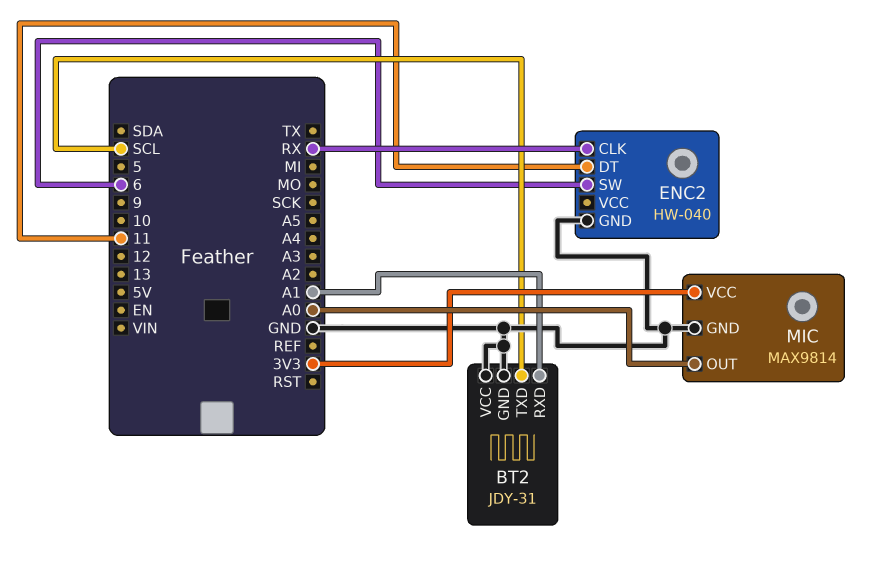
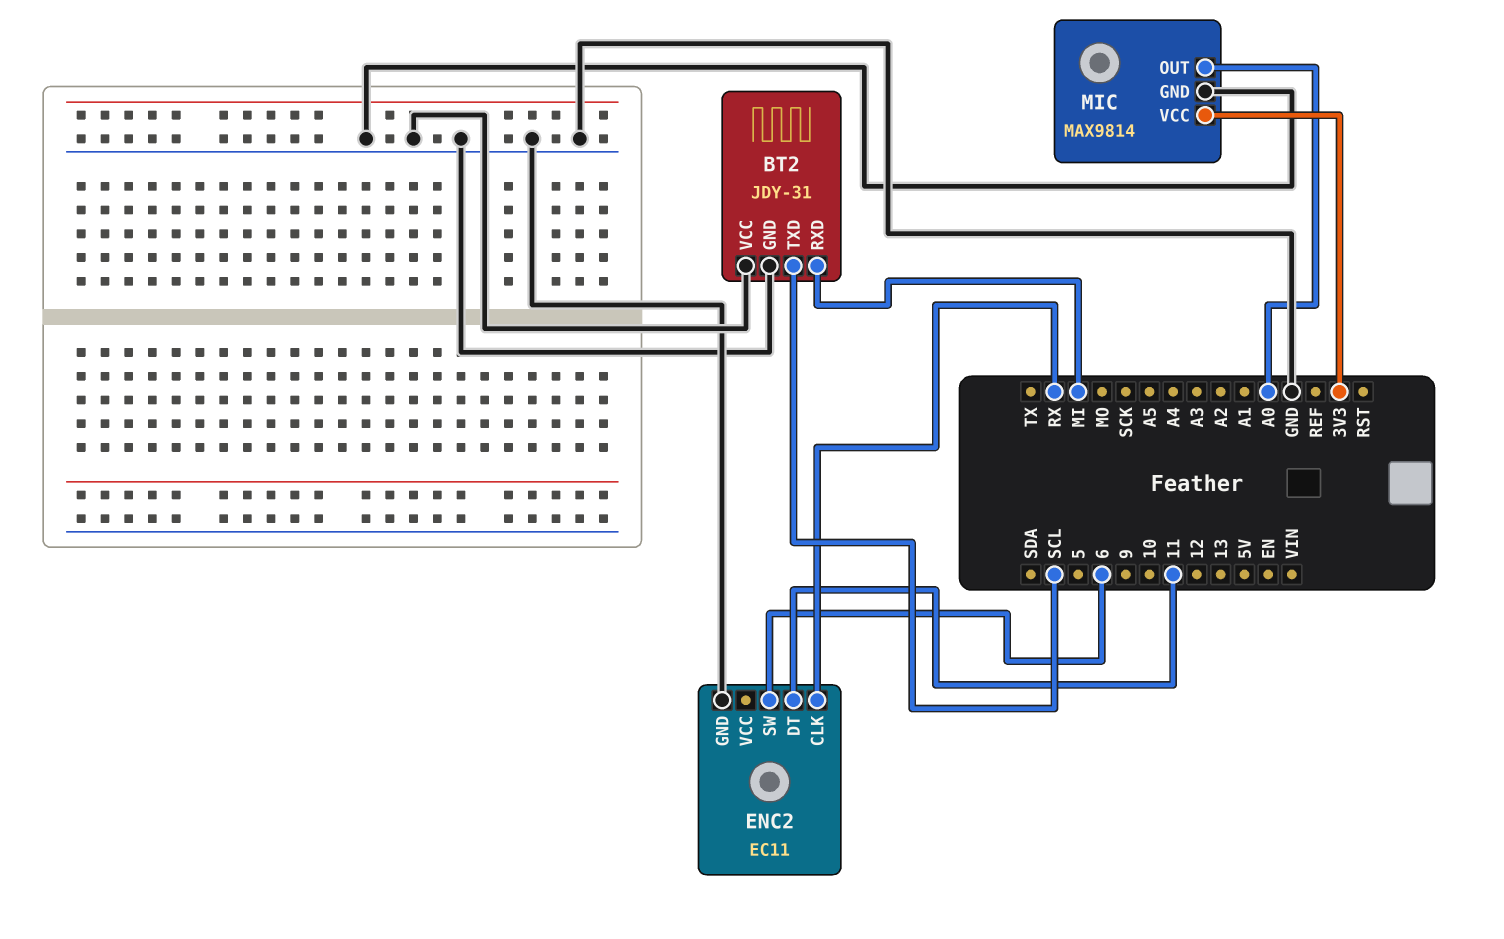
BT2 pin RXD: A1 -> MI
ENC2: HW-040 -> EC11

